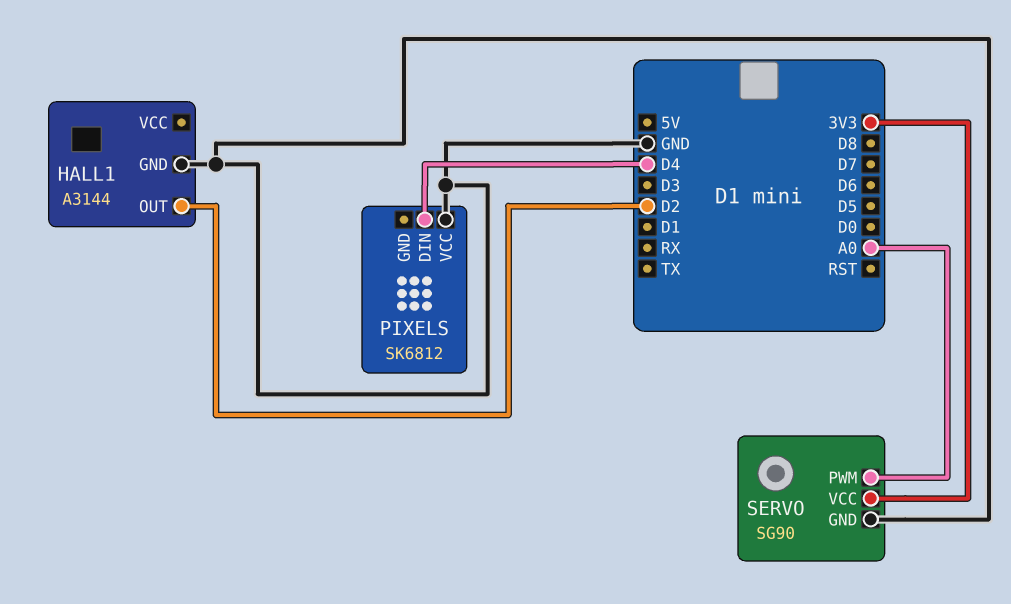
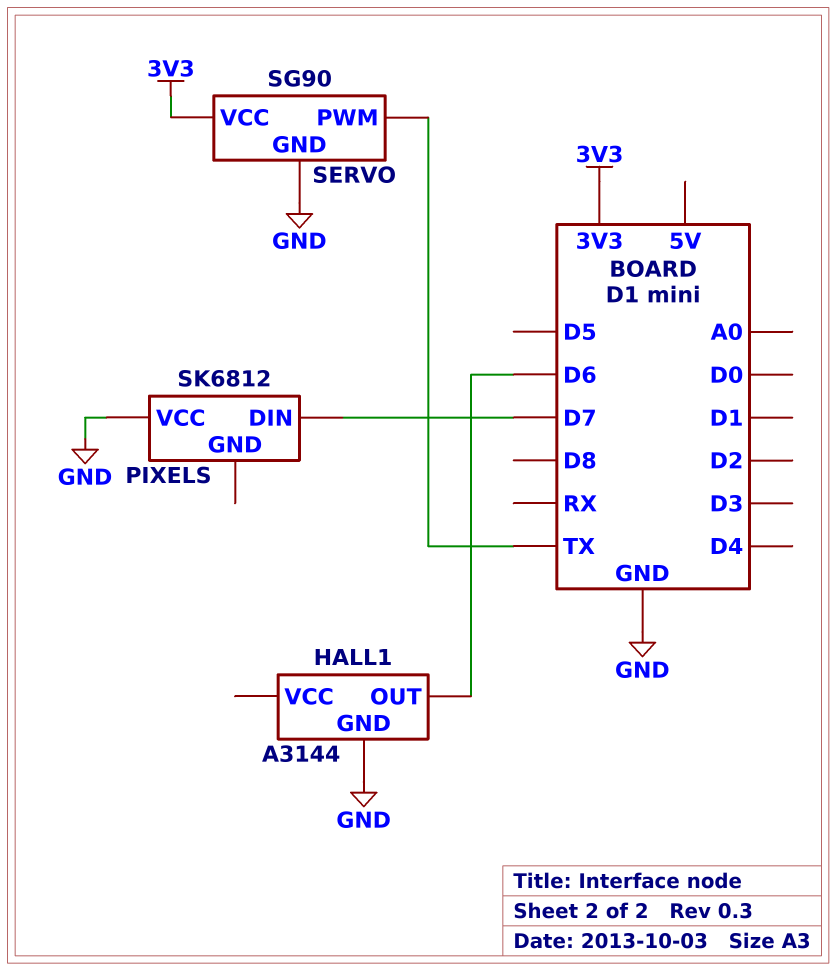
HALL1 pin OUT: D2 -> D6
PIXELS pin DIN: D4 -> D7
SERVO pin PWM: A0 -> TX

